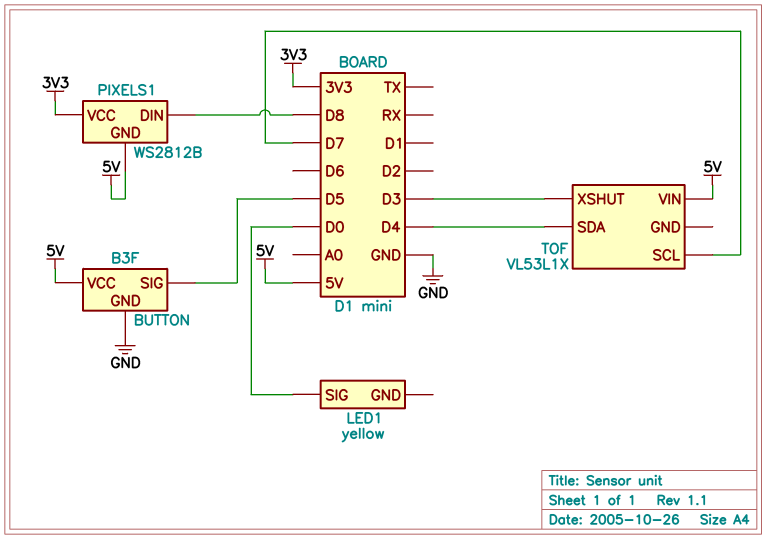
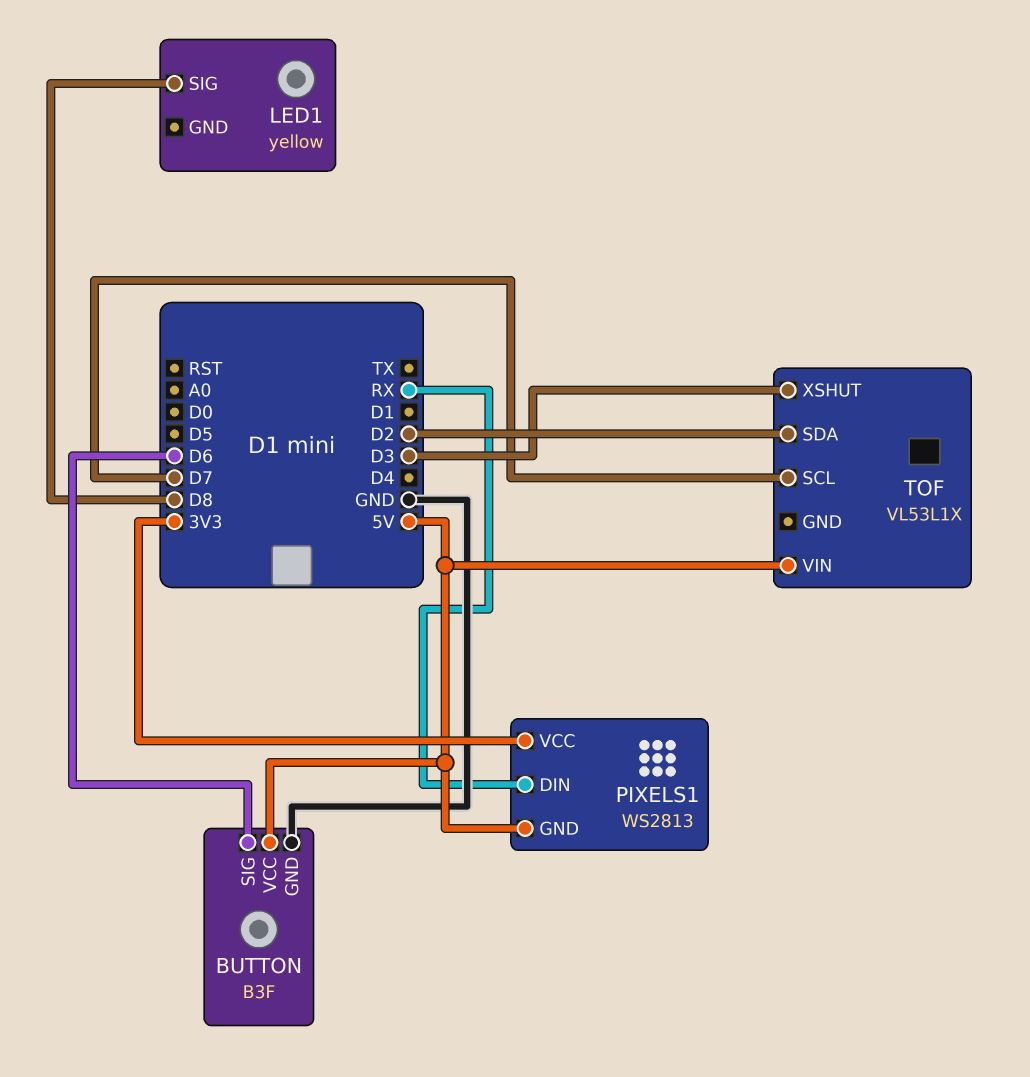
BUTTON pin SIG: D5 -> D6
LED1 pin SIG: D0 -> D8
PIXELS1: WS2812B -> WS2813
PIXELS1 pin DIN: D8 -> RX
TOF pin SDA: D4 -> D2

